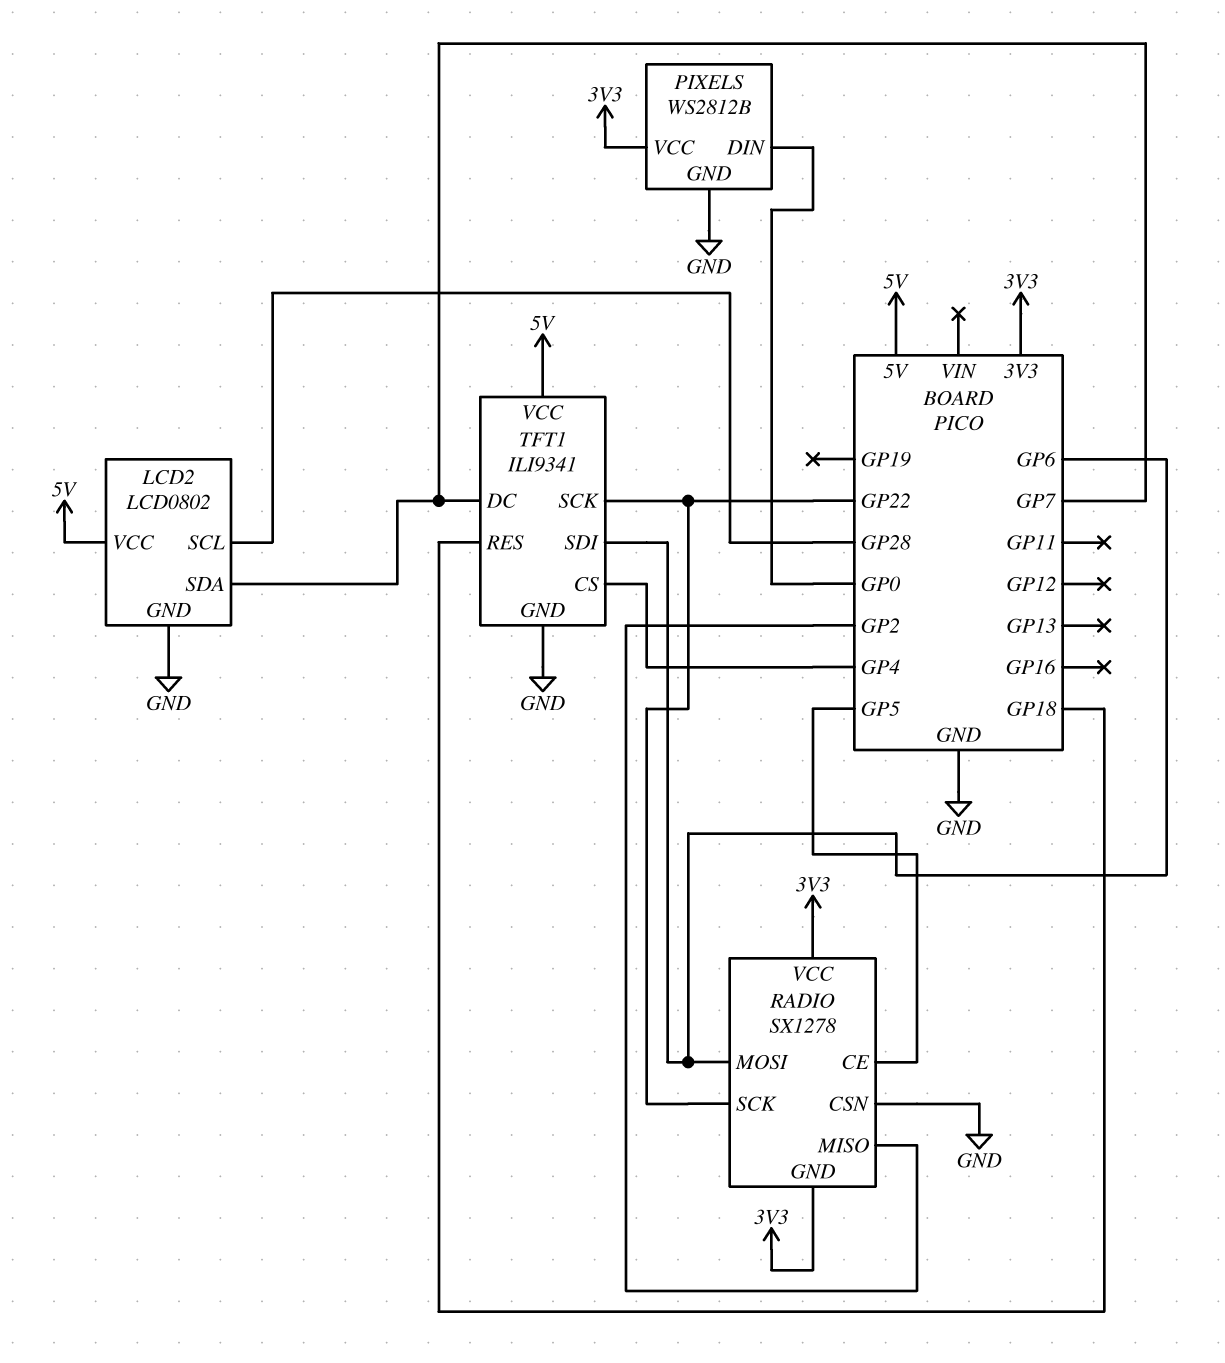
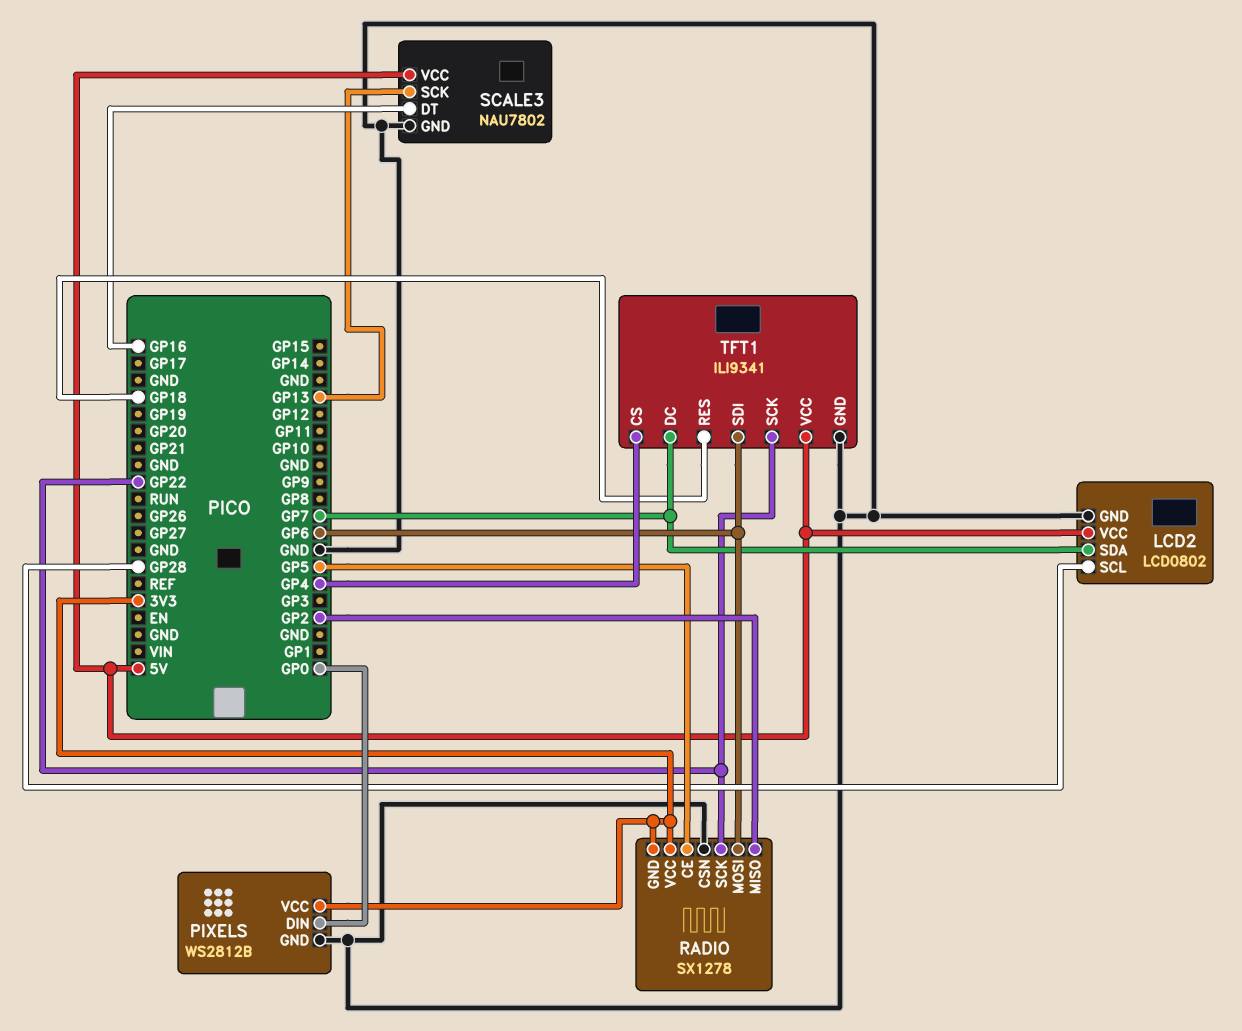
SCALE3: none -> NAU7802
SCALE3 pin DT: none -> GP16
SCALE3 pin GND: none -> GND
SCALE3 pin SCK: none -> GP13
SCALE3 pin VCC: none -> 5V

